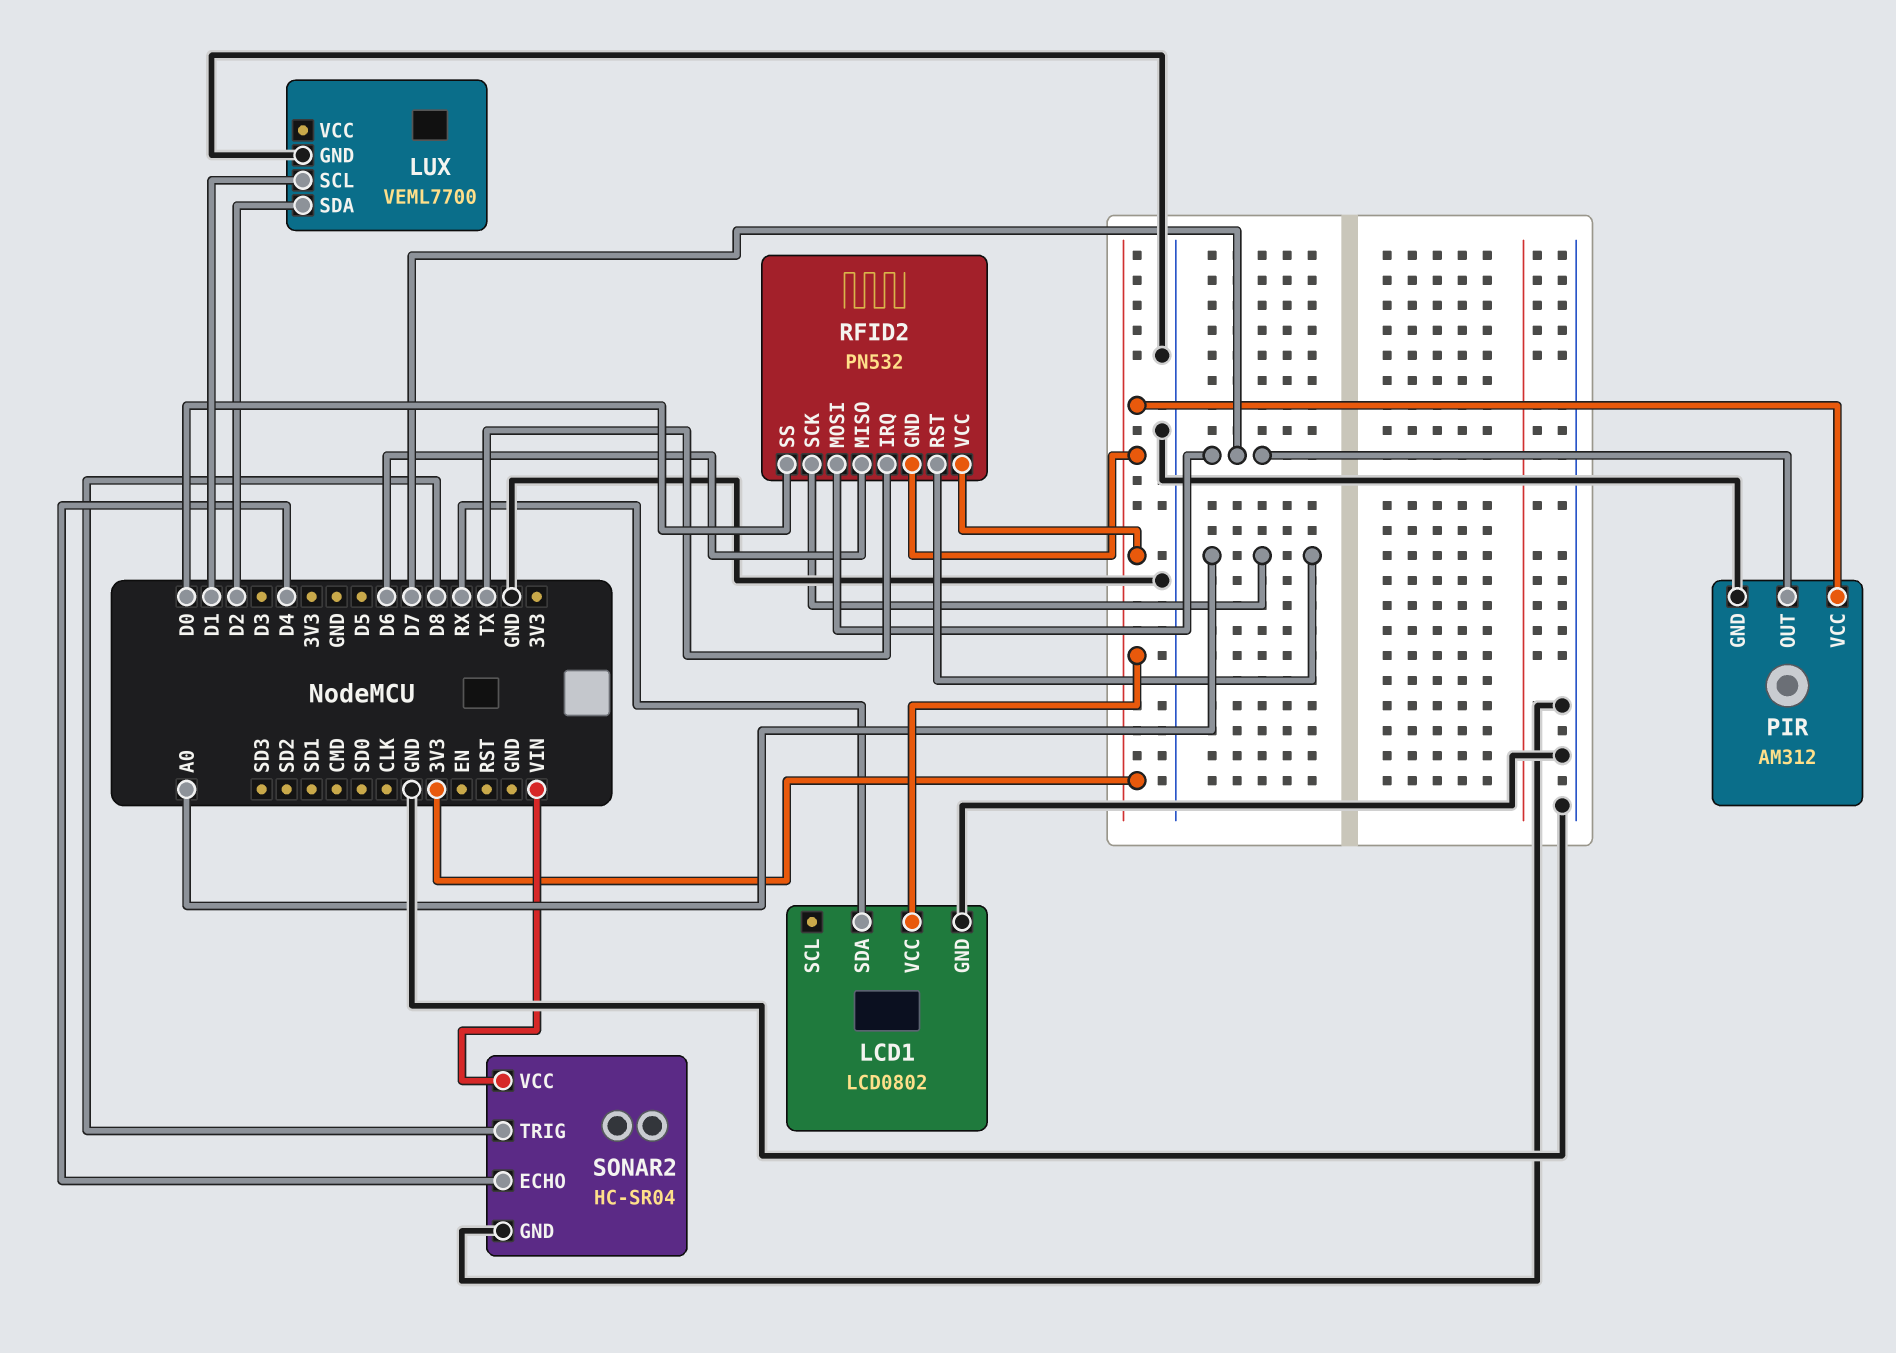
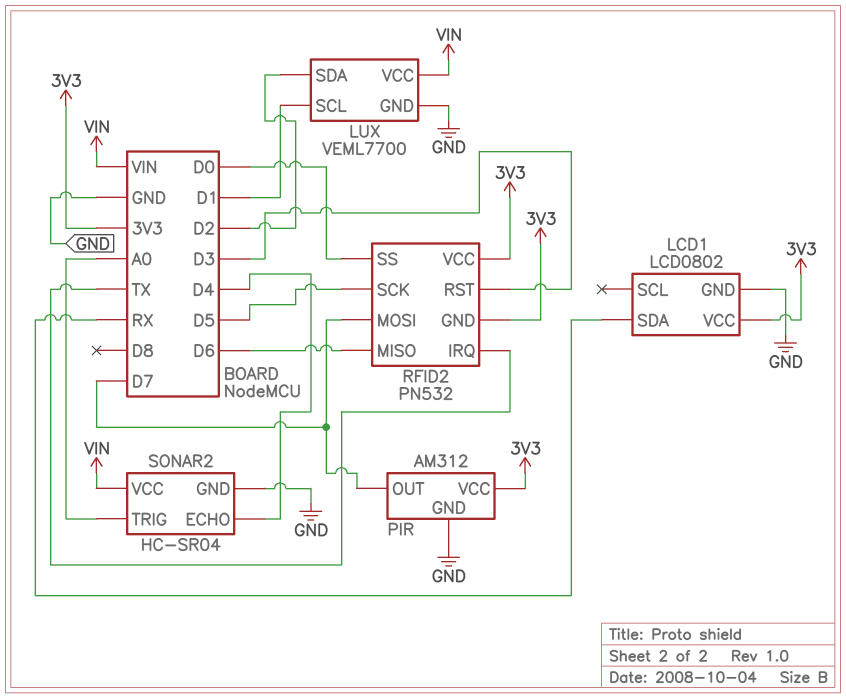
LUX pin VCC: none -> VIN
RFID2 pin RST: A0 -> D3
RFID2 pin SCK: A0 -> D5
SONAR2 pin TRIG: D8 -> A0

